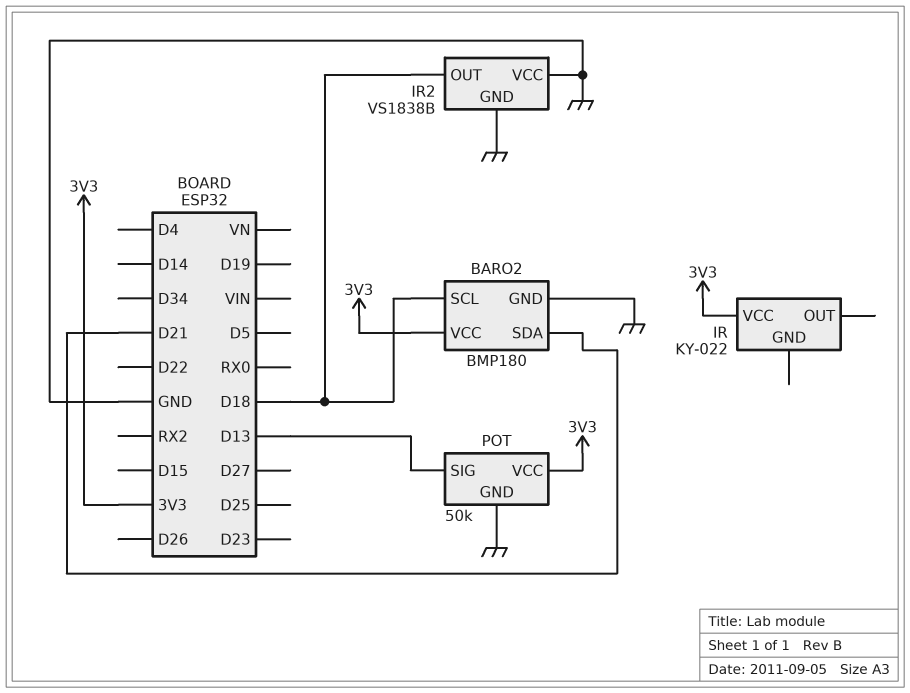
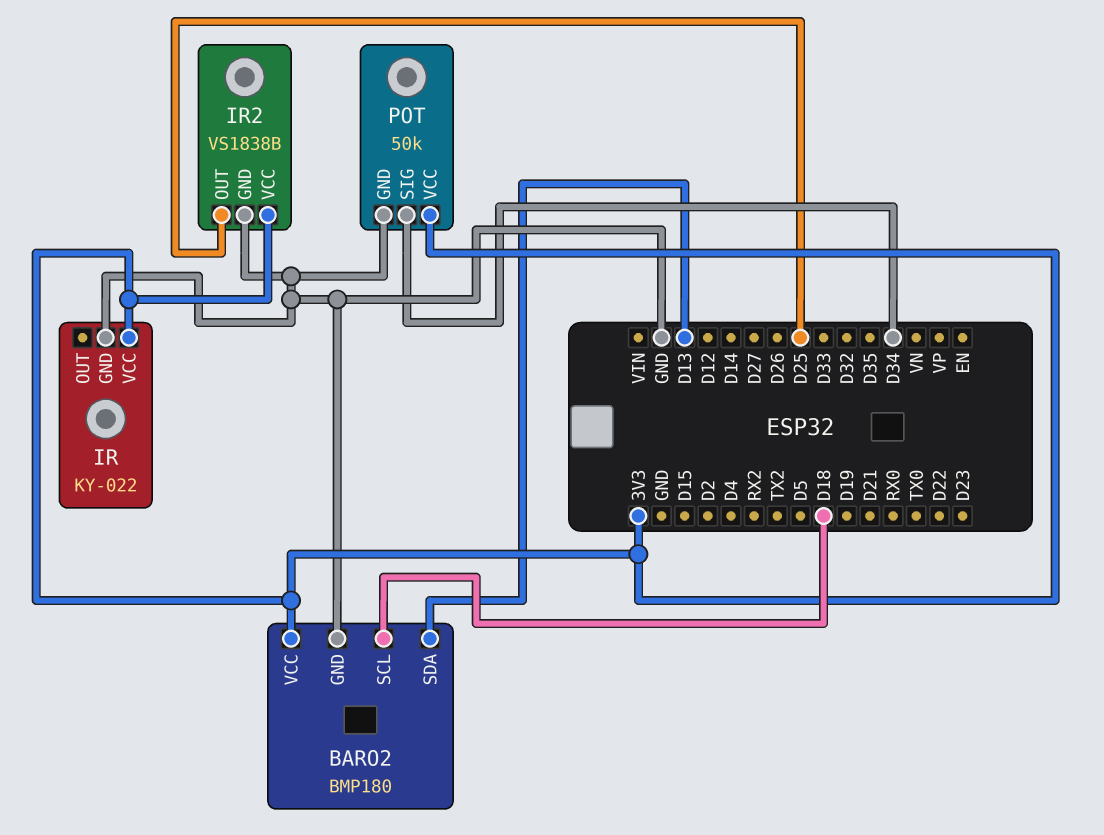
BARO2 pin SDA: D21 -> D13
IR pin GND: none -> GND
IR2 pin OUT: D18 -> D25
IR2 pin VCC: GND -> 3V3
POT pin SIG: D13 -> D34

